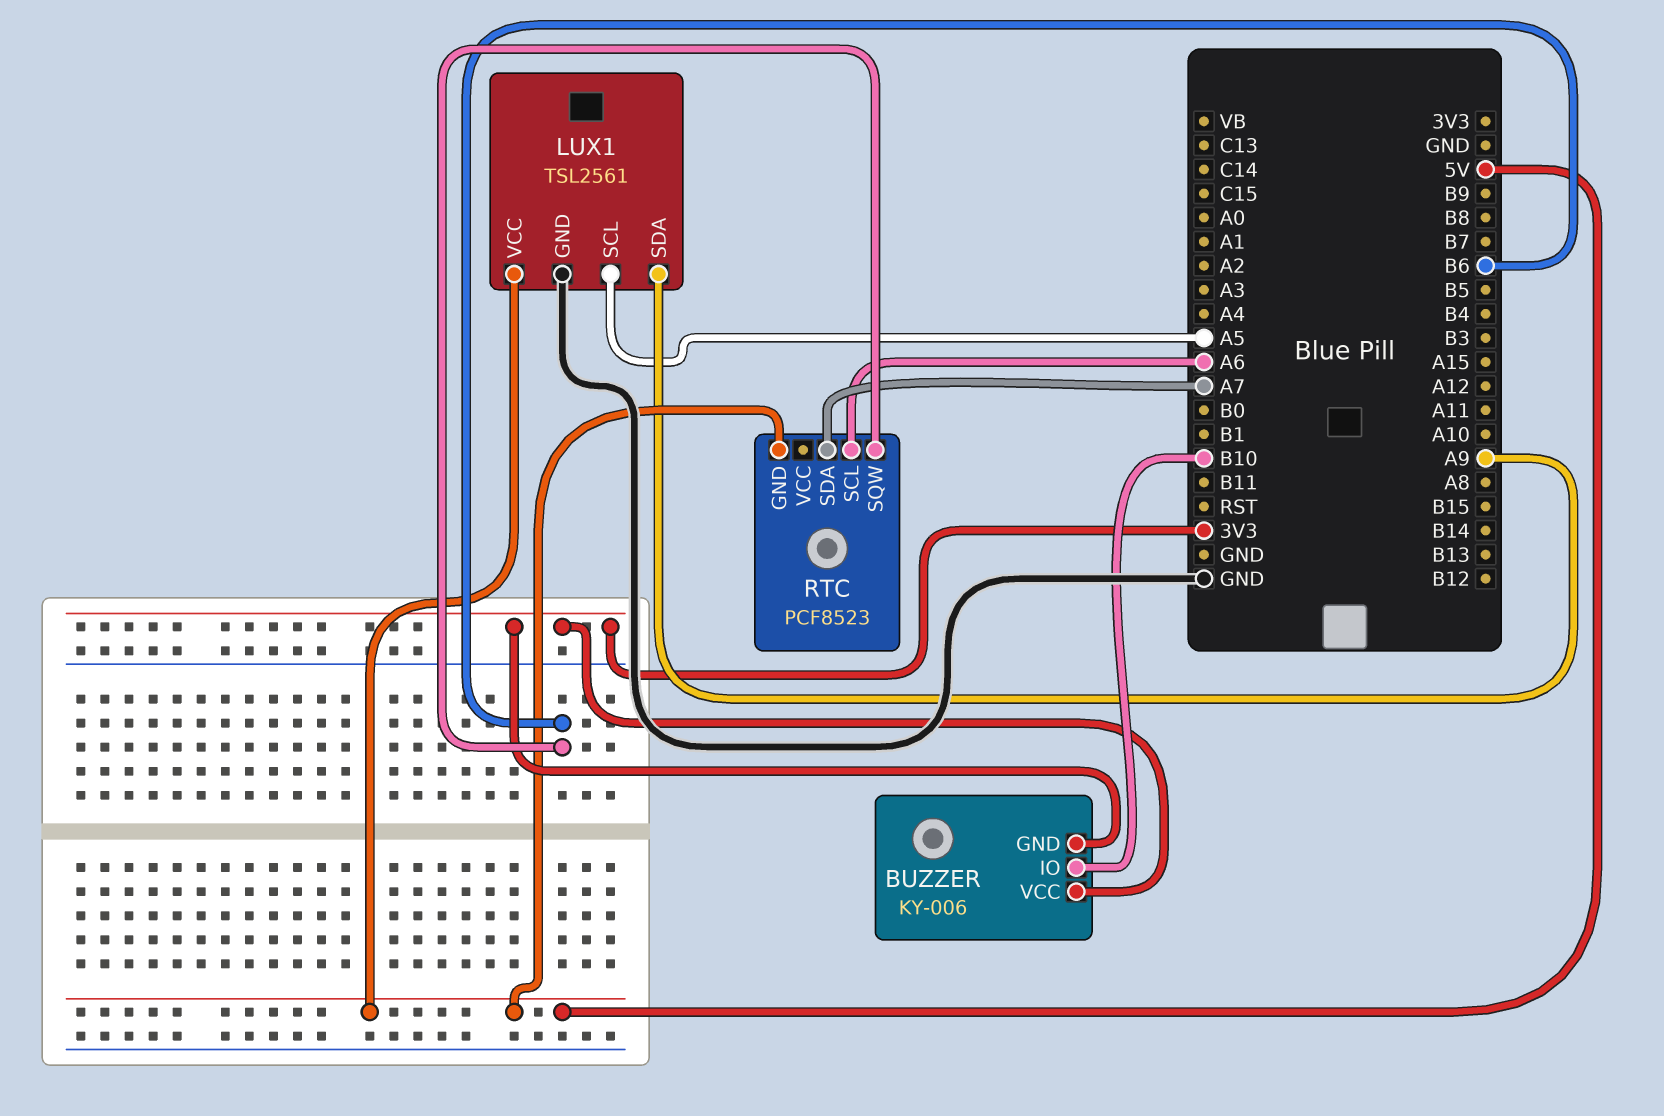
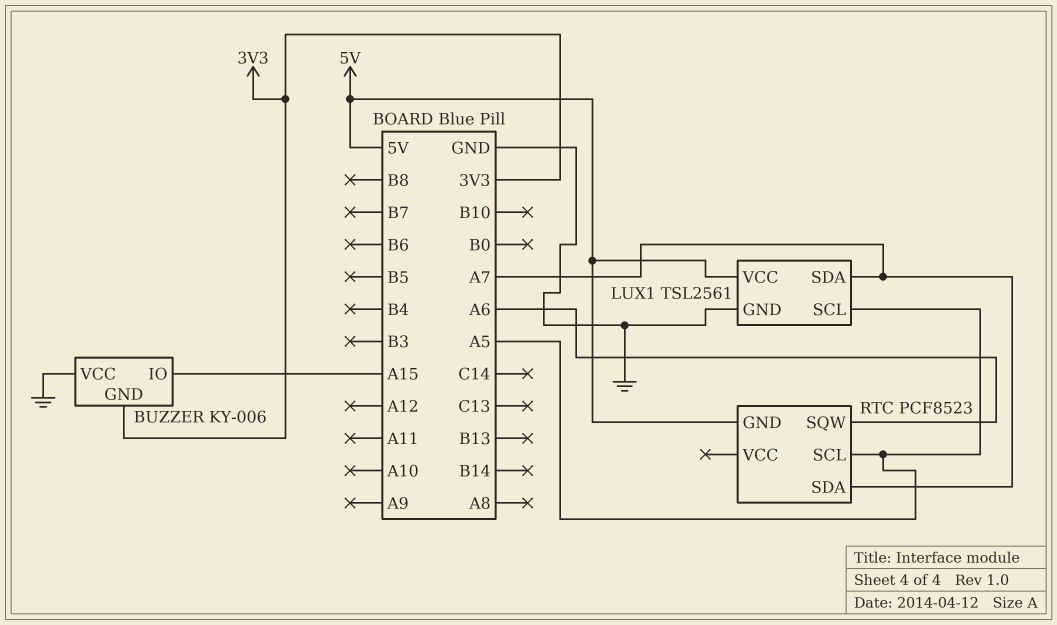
BUZZER pin IO: B10 -> A15
BUZZER pin VCC: 3V3 -> GND
LUX1 pin SDA: A9 -> A7
RTC pin SCL: A6 -> A5
RTC pin SQW: B6 -> A6

